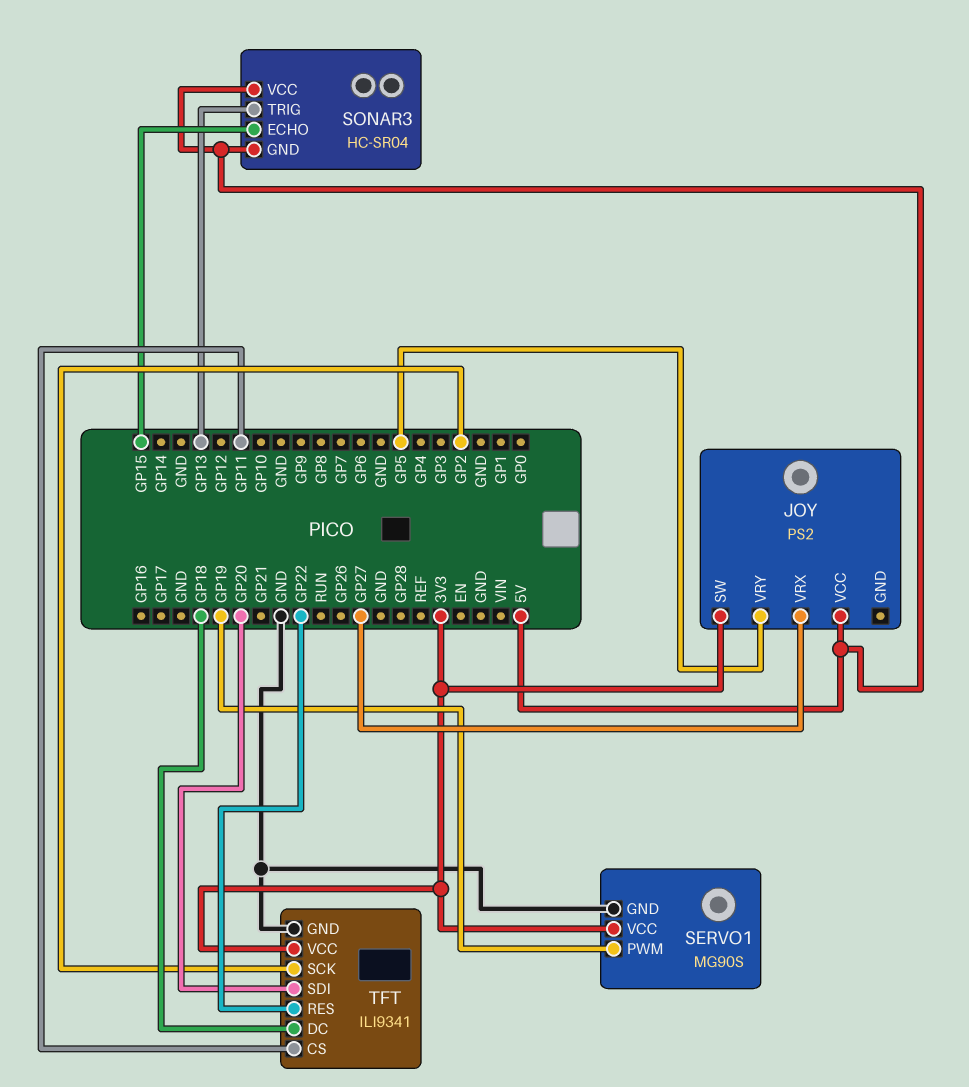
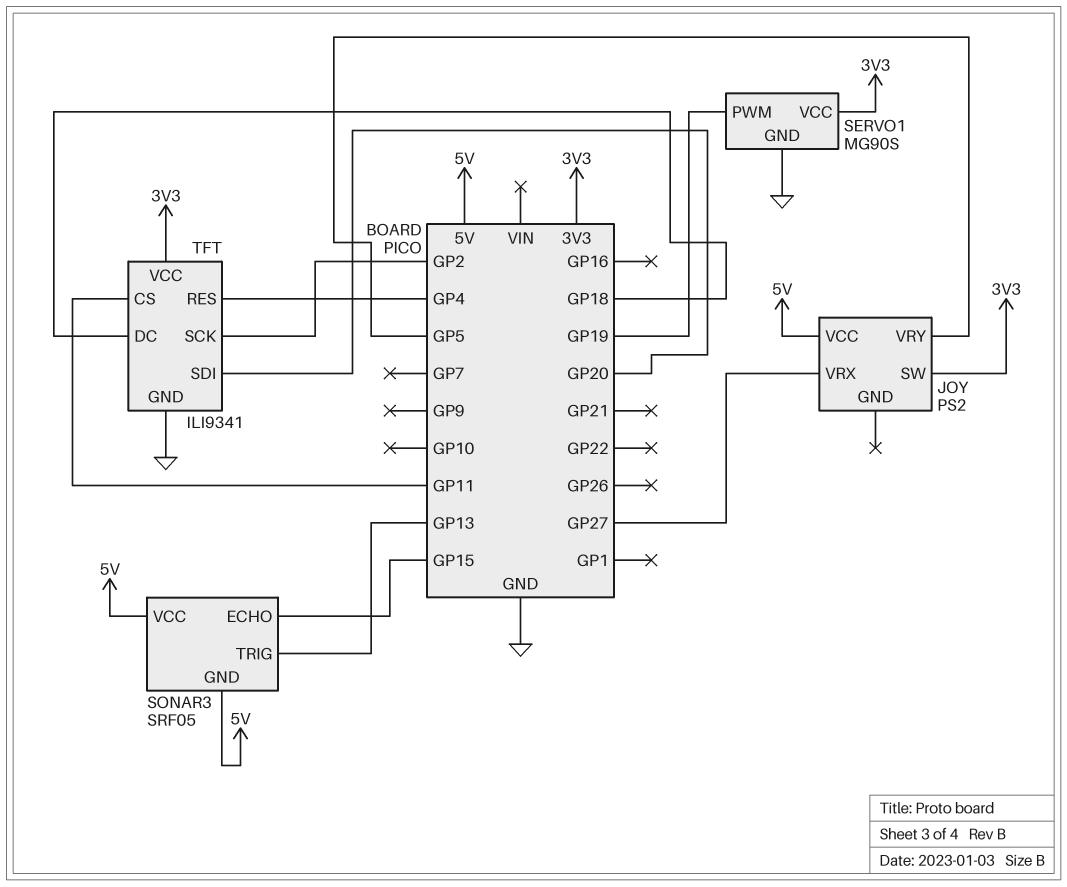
SONAR3: HC-SR04 -> SRF05
TFT pin RES: GP22 -> GP4

